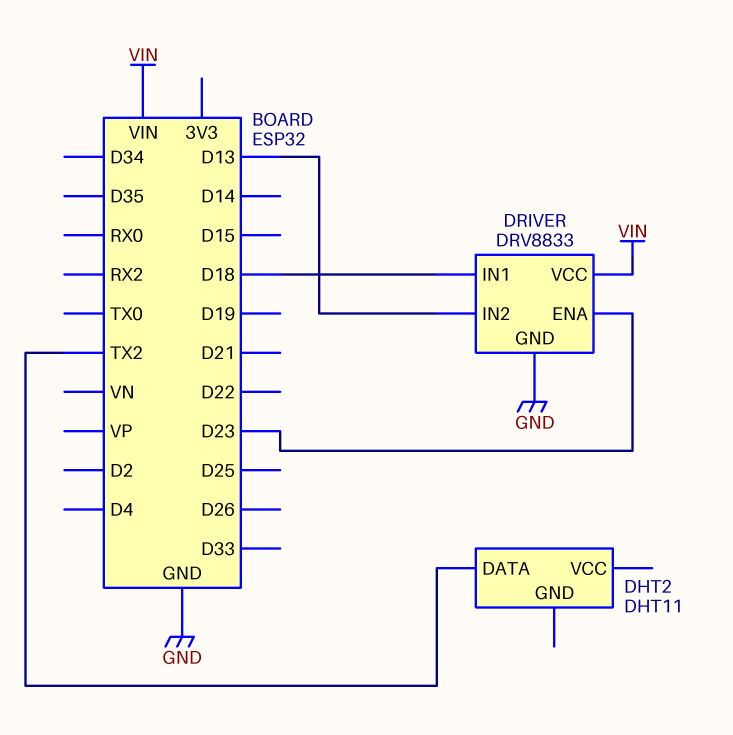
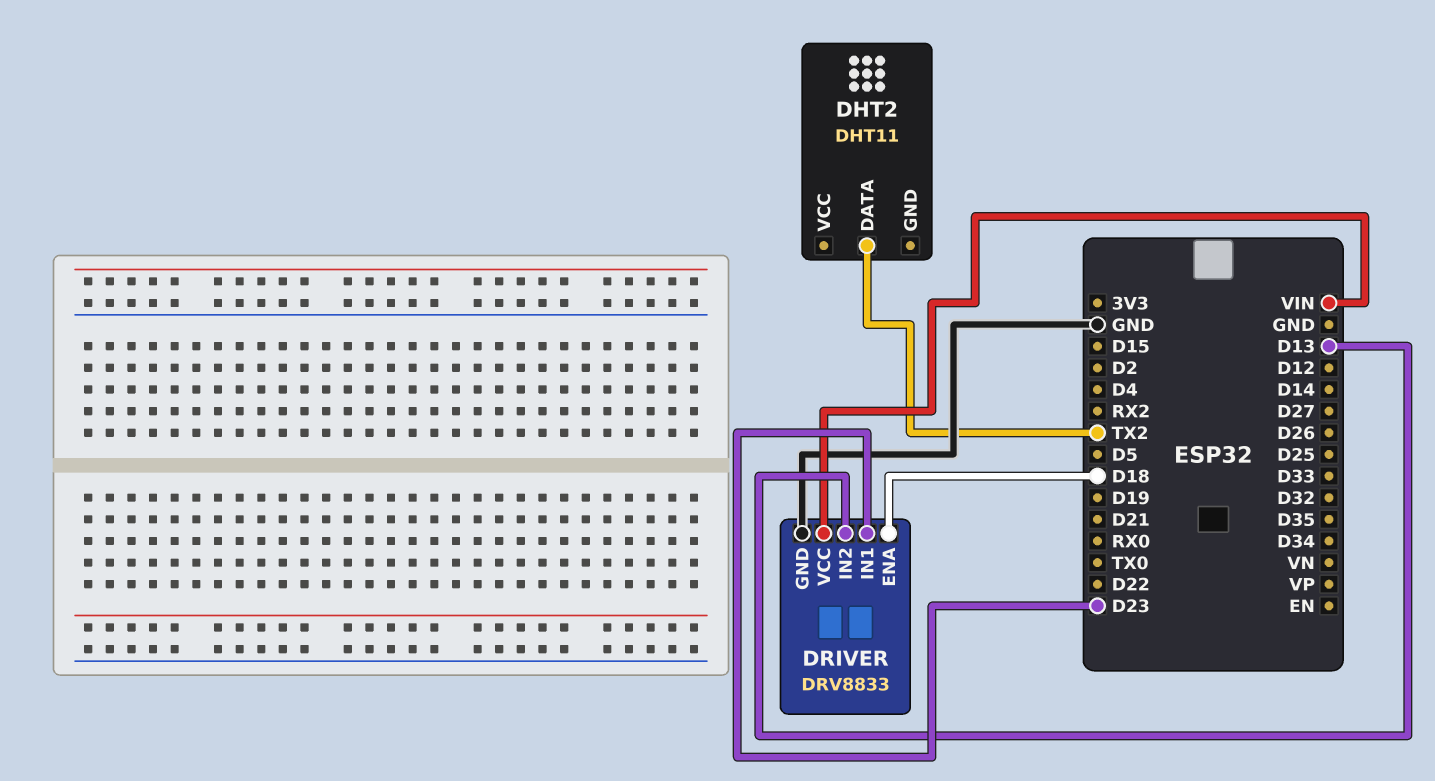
DRIVER pin ENA: D23 -> D18
DRIVER pin IN1: D18 -> D23

